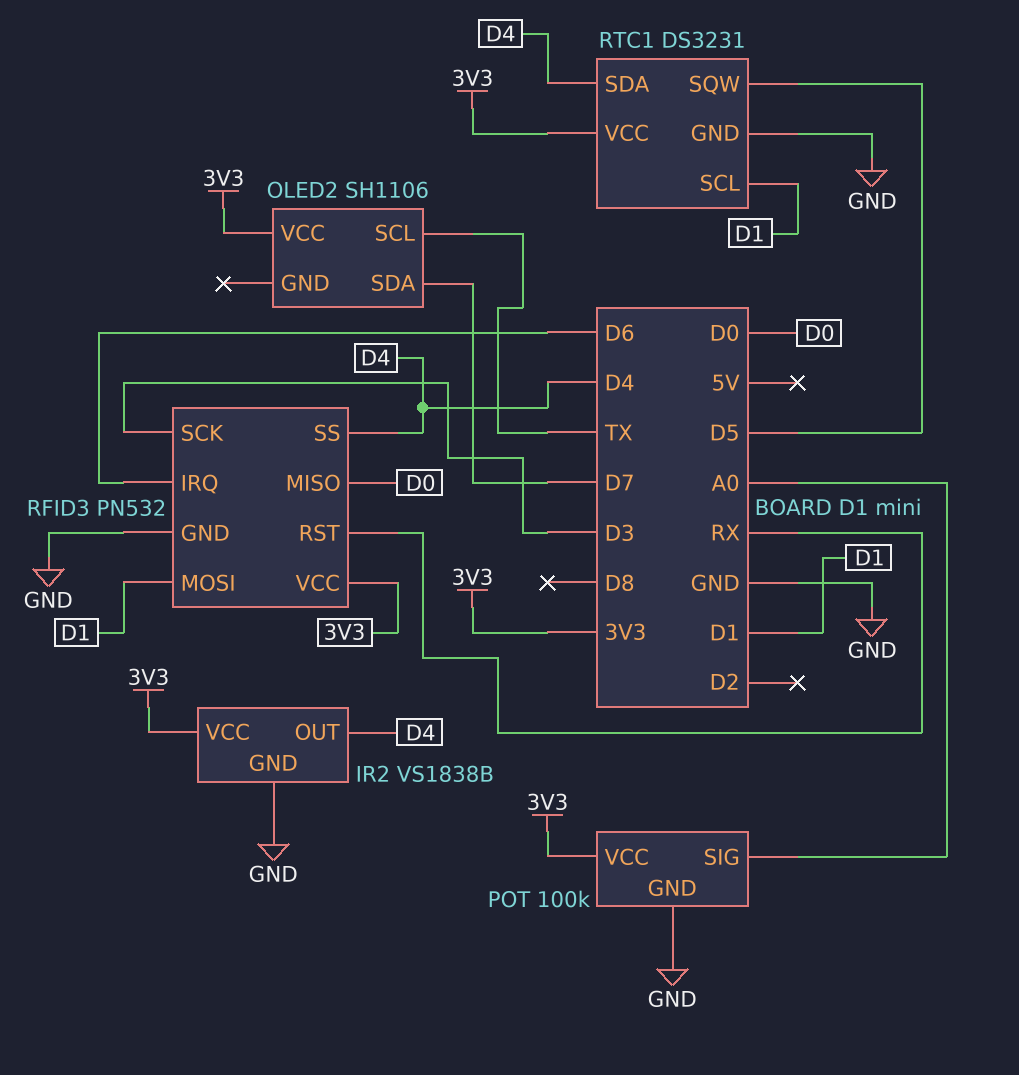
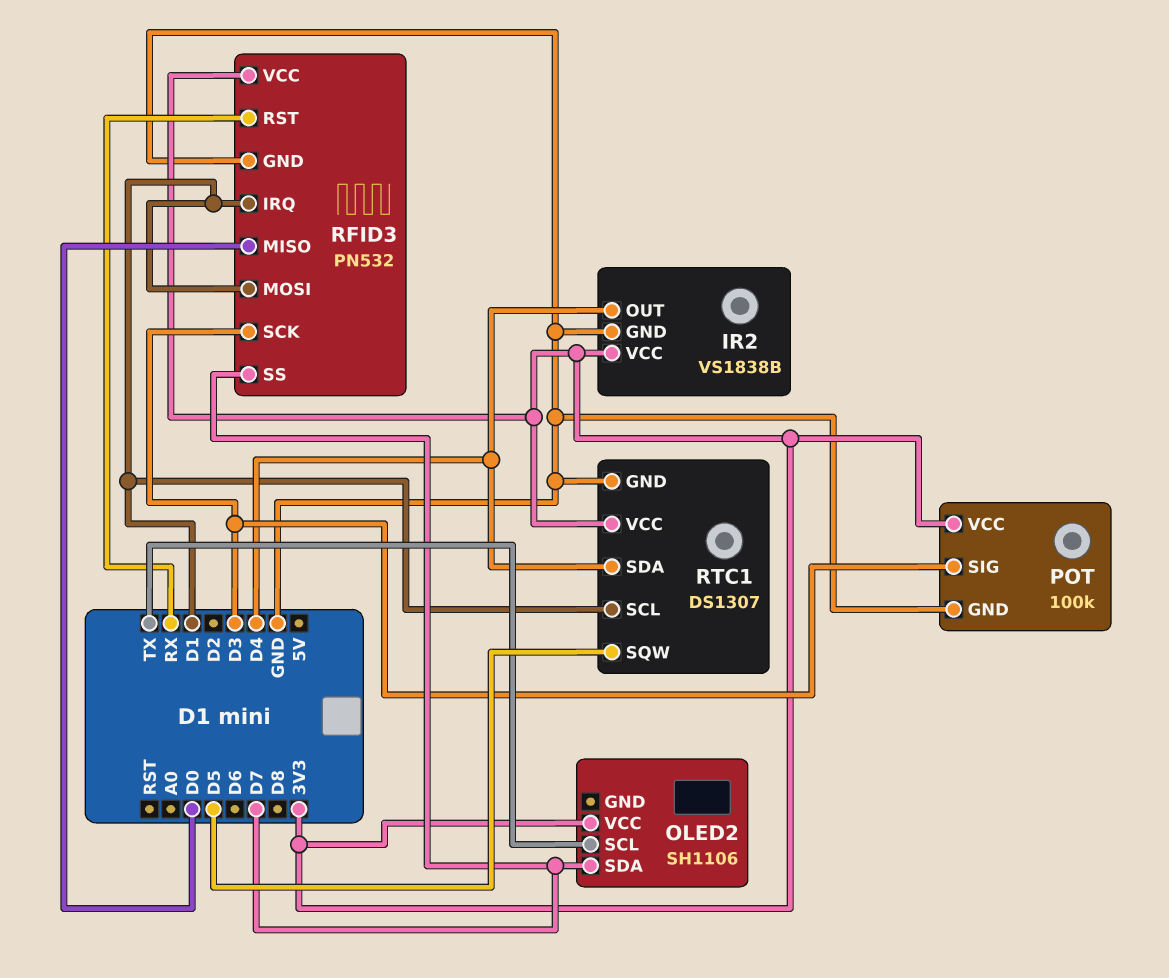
POT pin SIG: A0 -> D3
RFID3 pin IRQ: D6 -> D1
RFID3 pin SS: D4 -> D7
RTC1: DS3231 -> DS1307

